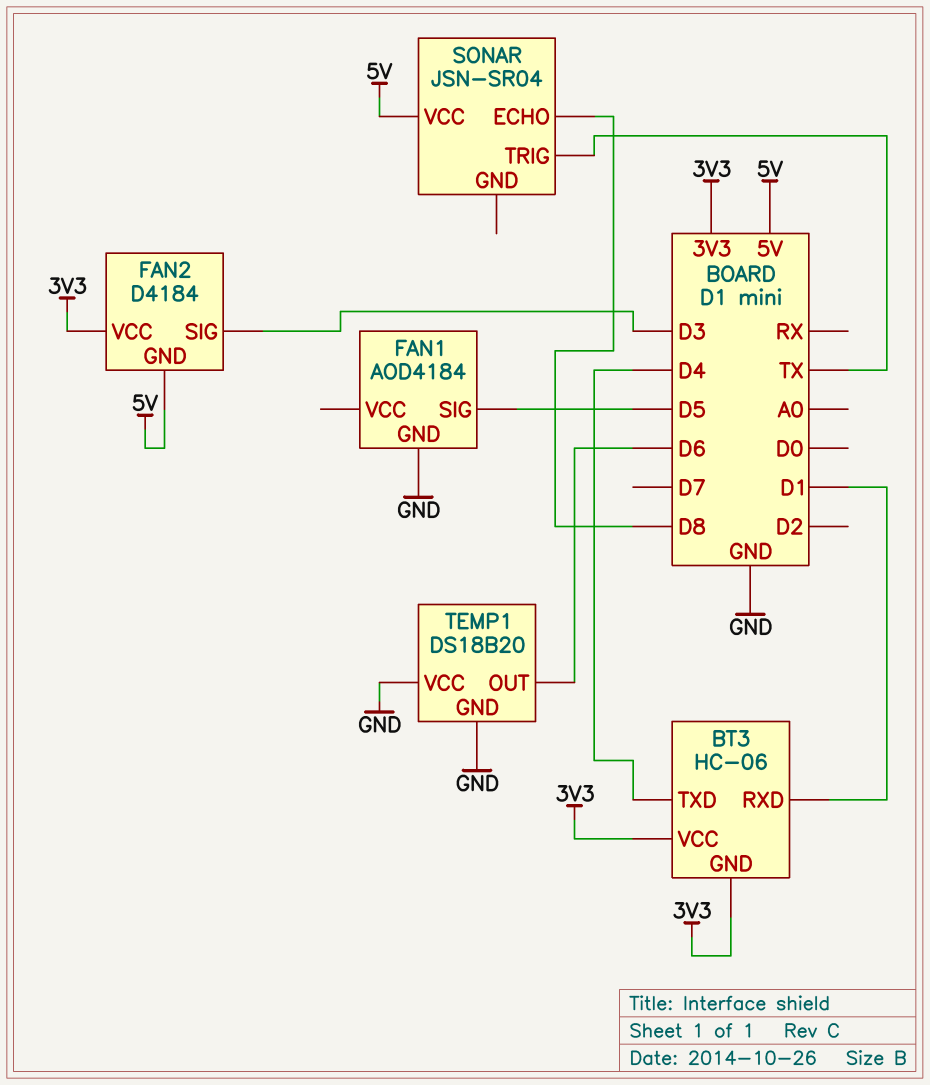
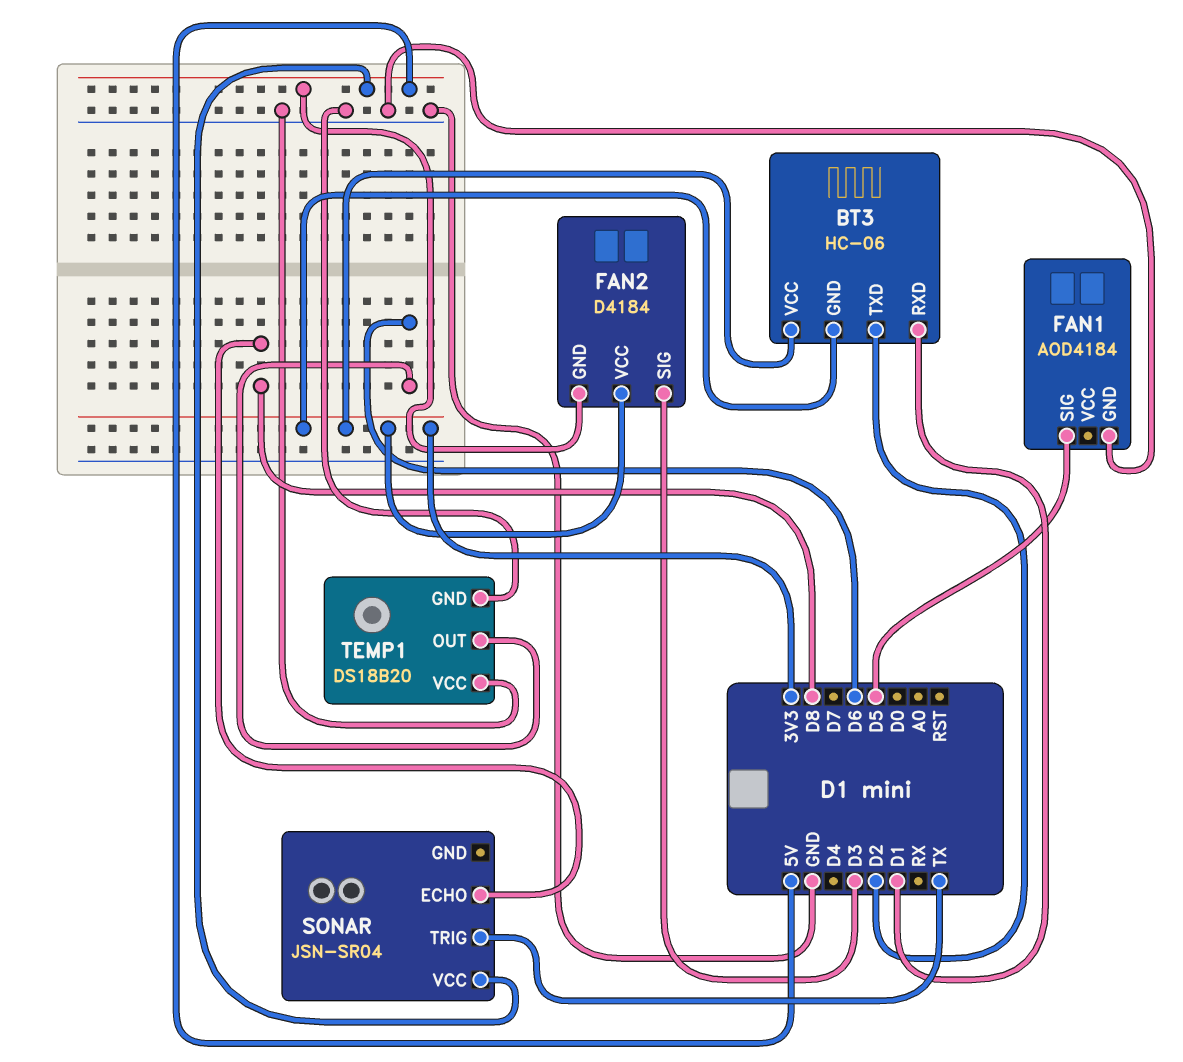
BT3 pin TXD: D4 -> D2

